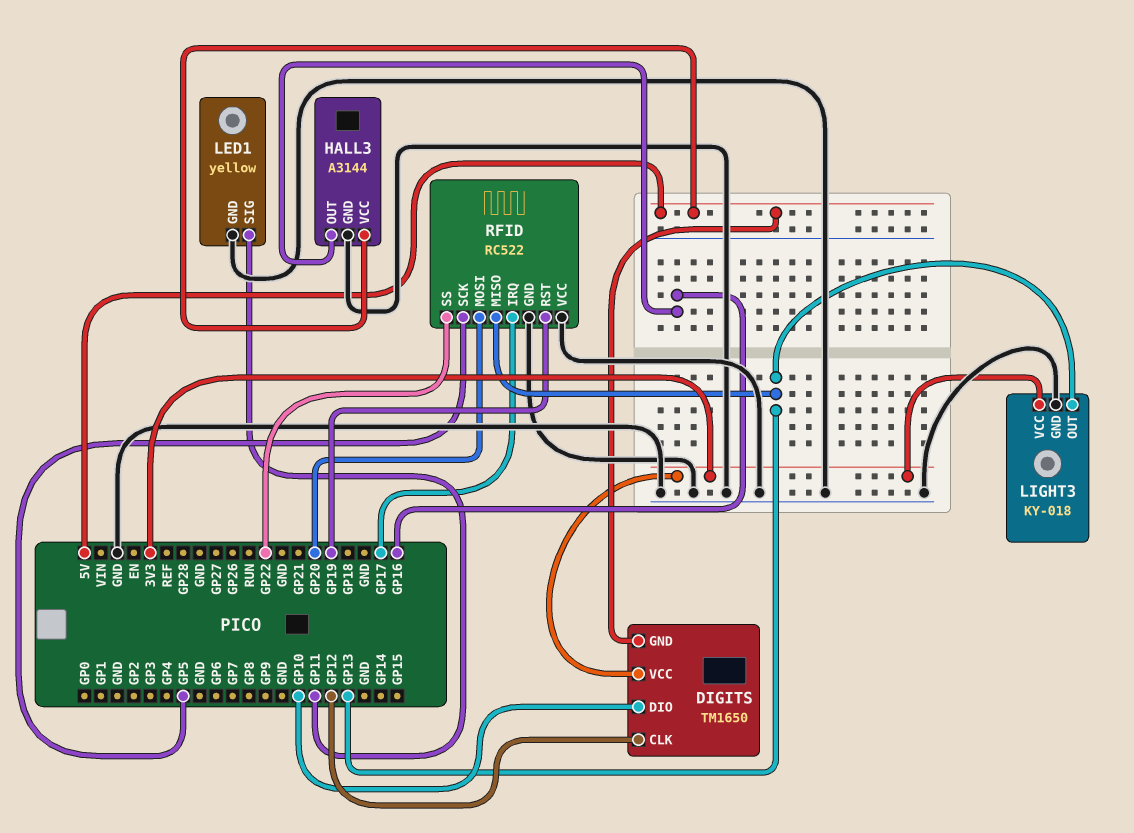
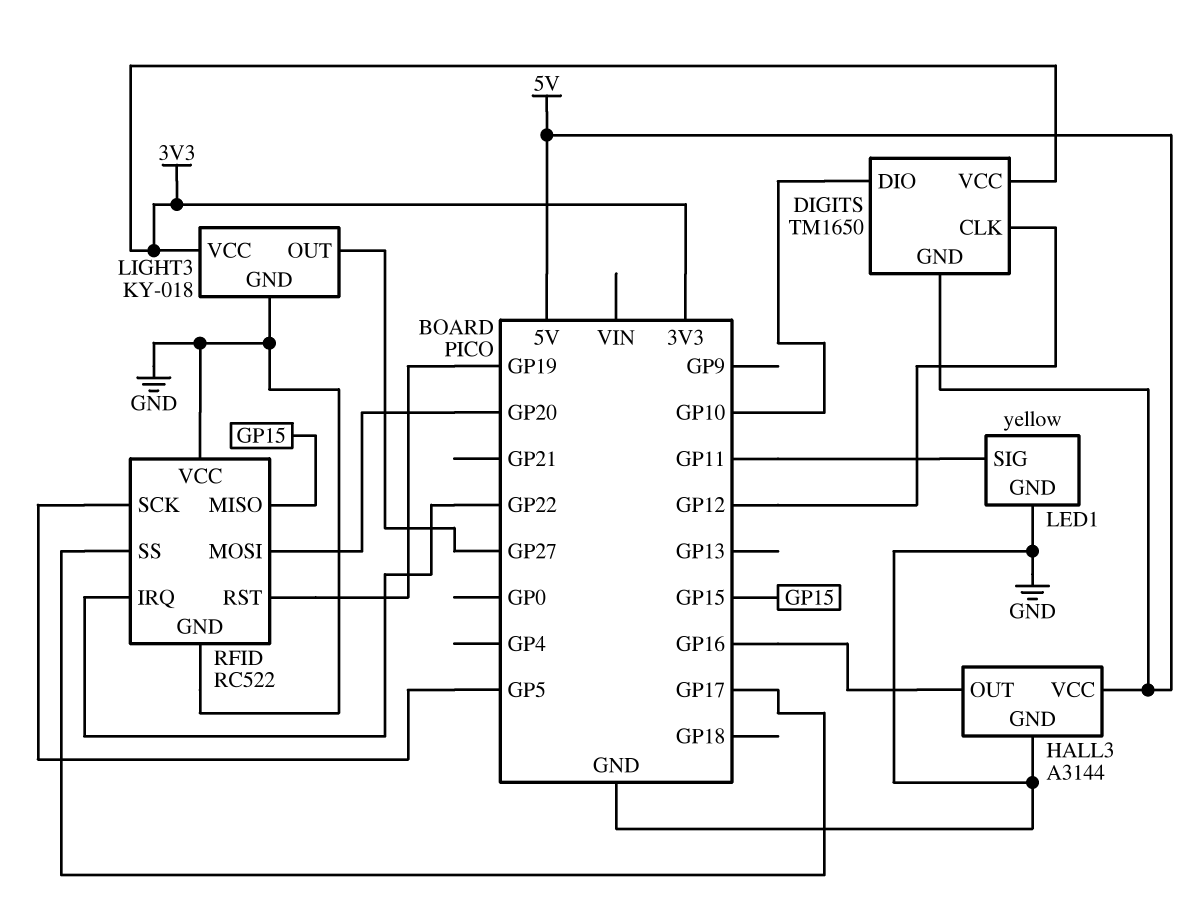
LIGHT3 pin OUT: GP13 -> GP27
RFID pin IRQ: GP17 -> GP22
RFID pin MISO: GP13 -> GP15
RFID pin SS: GP22 -> GP17

